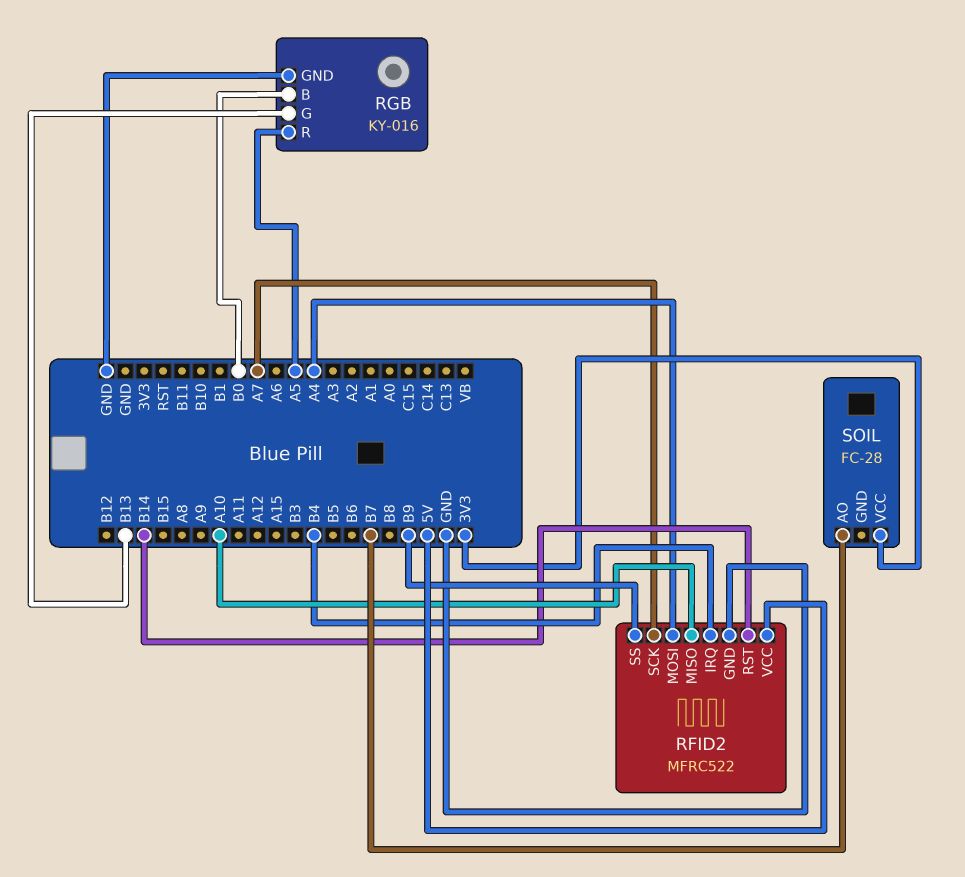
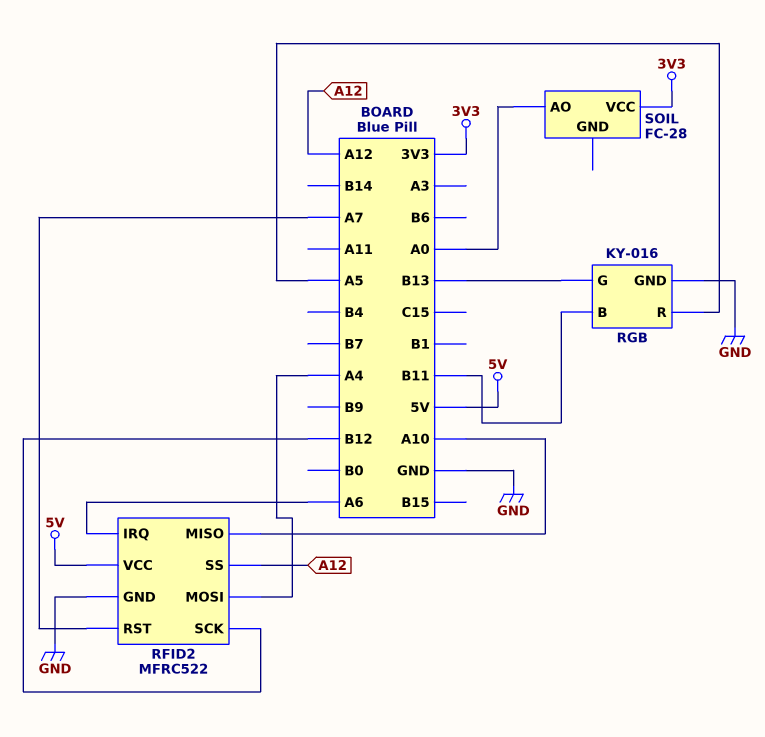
RFID2 pin IRQ: B4 -> A6
RFID2 pin RST: B14 -> A7
RFID2 pin SCK: A7 -> B12
RFID2 pin SS: B9 -> A12
RGB pin B: B0 -> B11
SOIL pin AO: B7 -> A0

